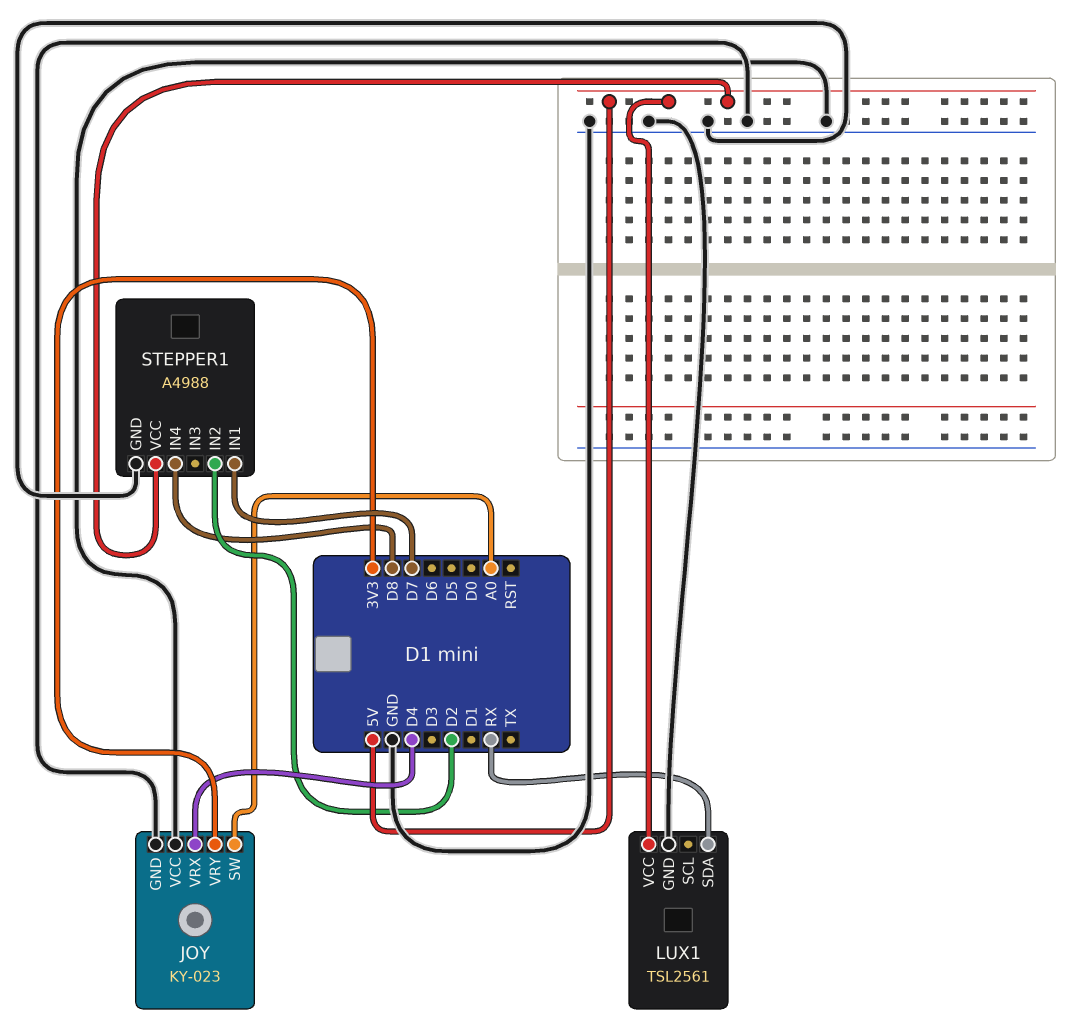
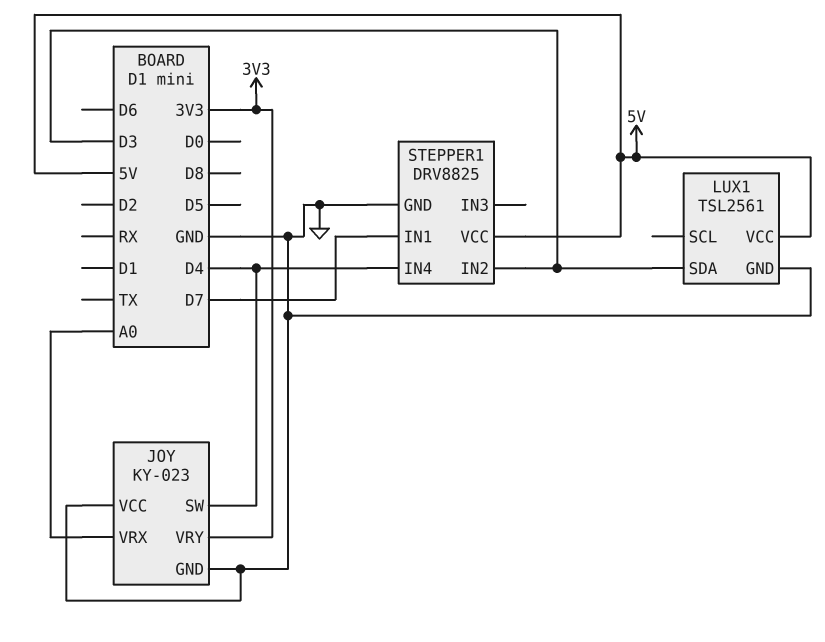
JOY pin SW: A0 -> D4
JOY pin VRX: D4 -> A0
LUX1 pin SDA: RX -> D3
STEPPER1: A4988 -> DRV8825
STEPPER1 pin IN2: D2 -> D3
STEPPER1 pin IN4: D8 -> D4

